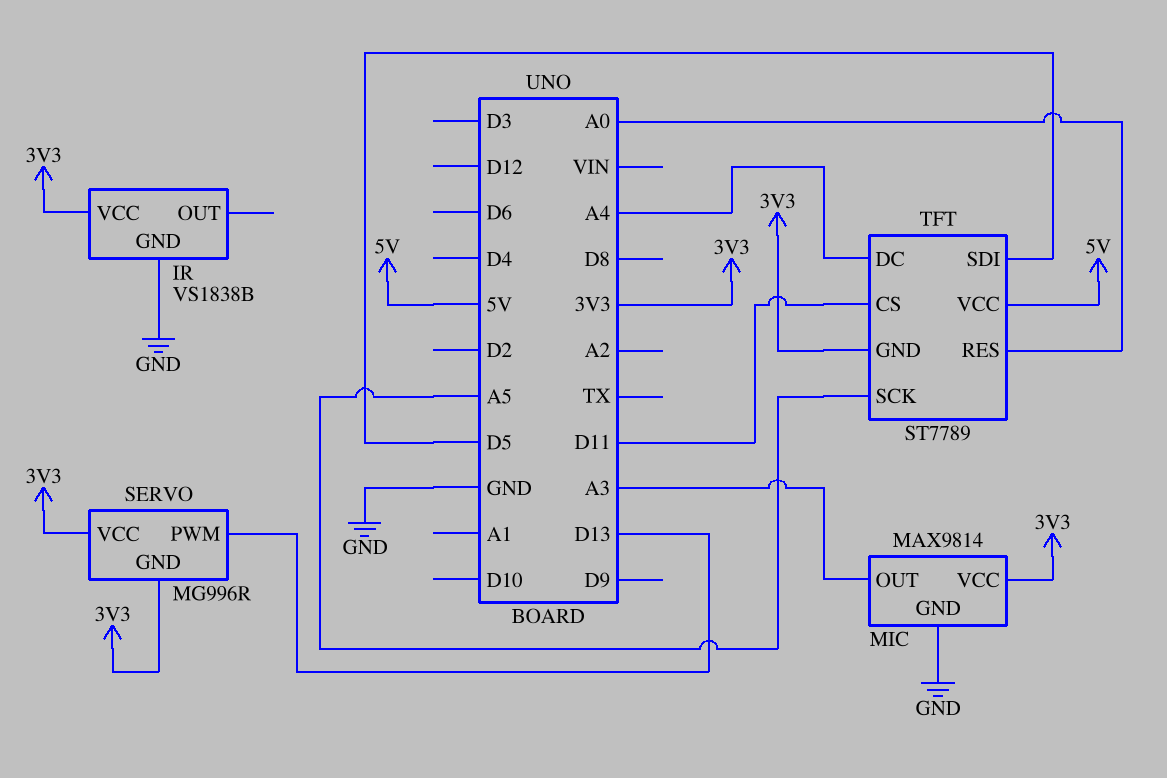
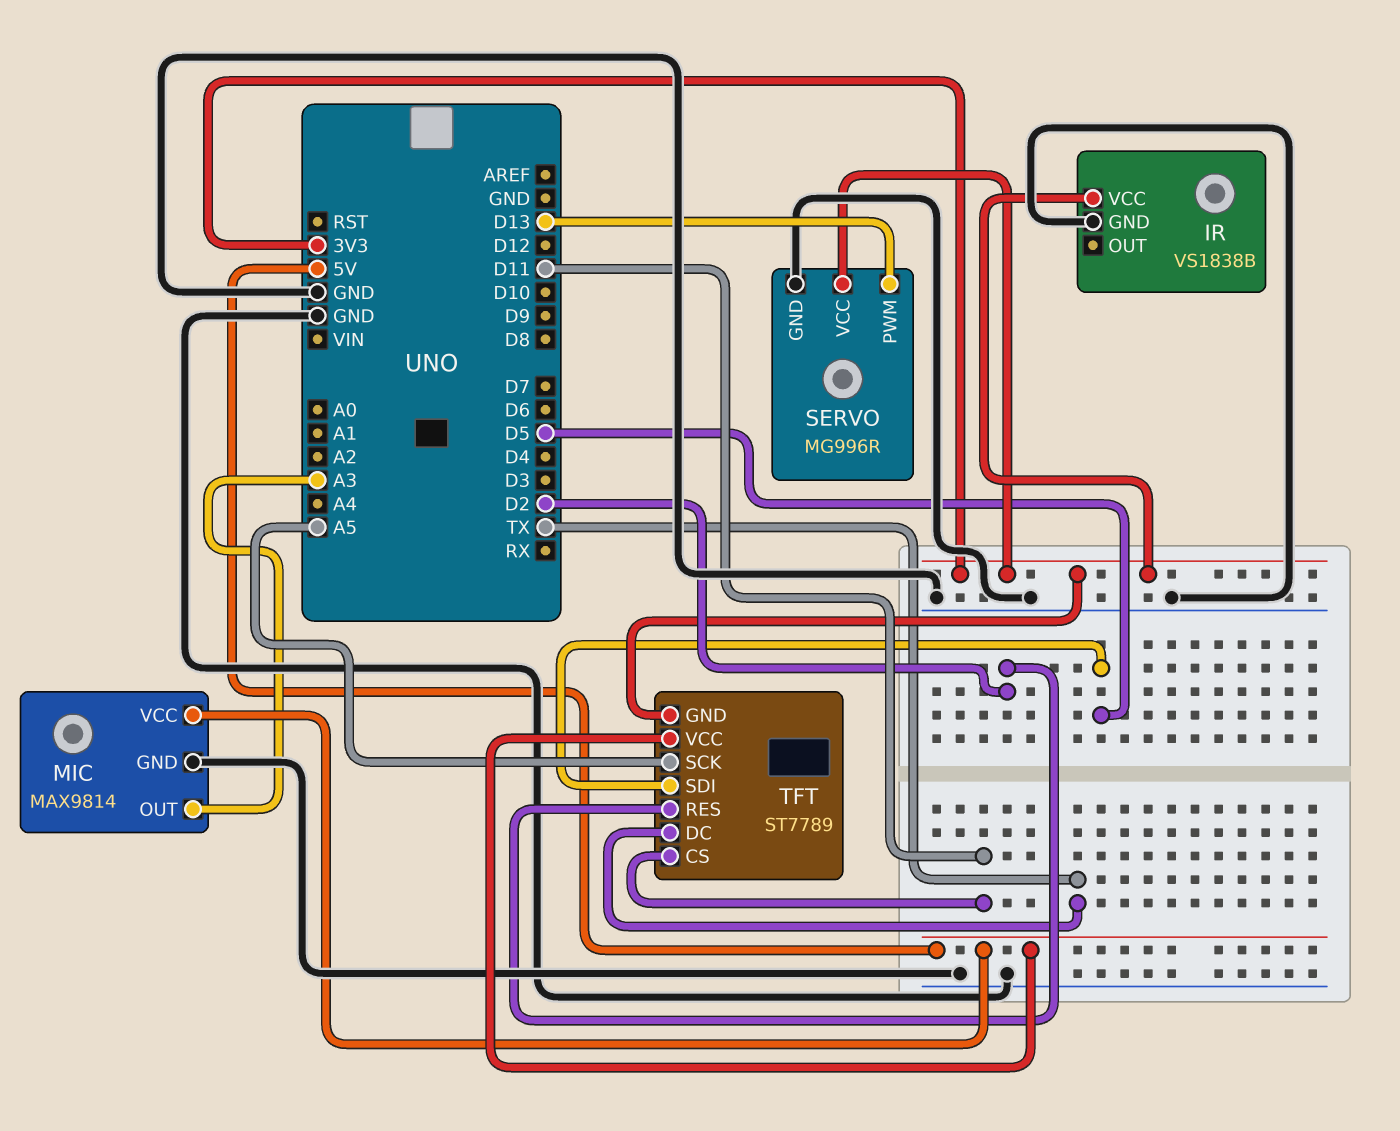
MIC pin VCC: 3V3 -> 5V
SERVO pin GND: 3V3 -> GND
TFT pin DC: A4 -> TX
TFT pin RES: A0 -> D2

